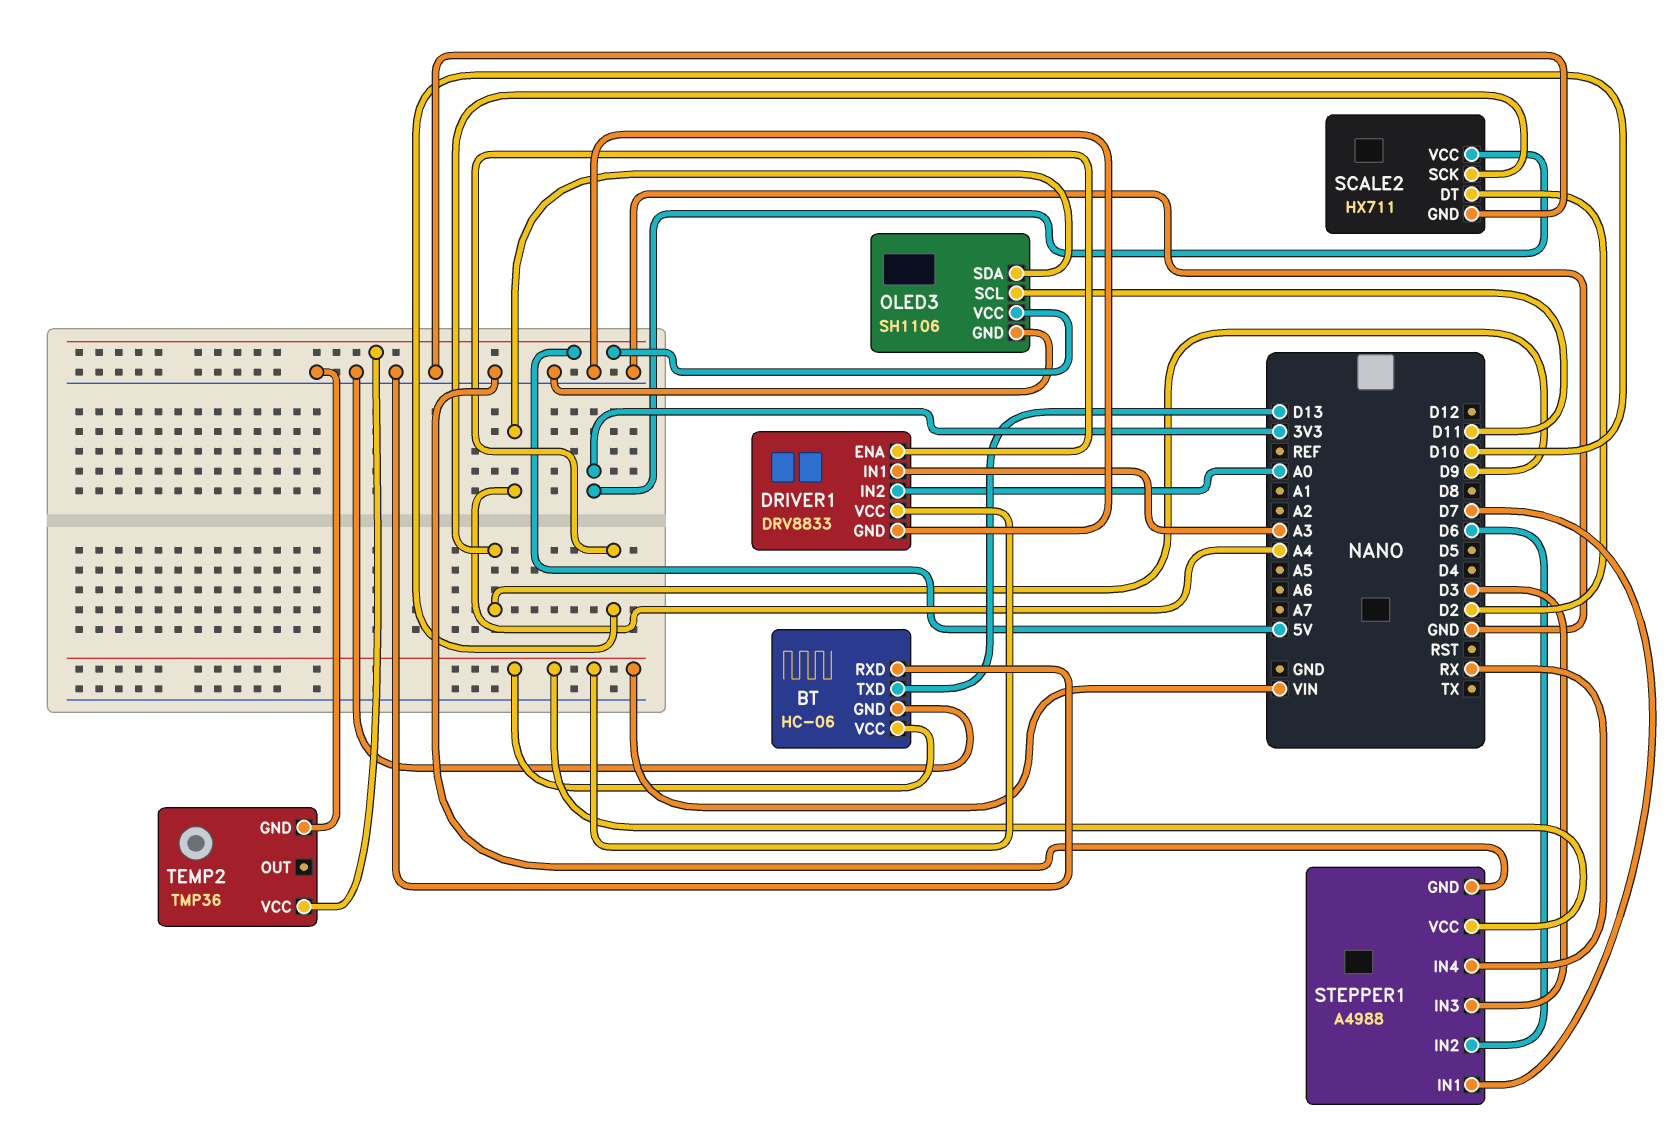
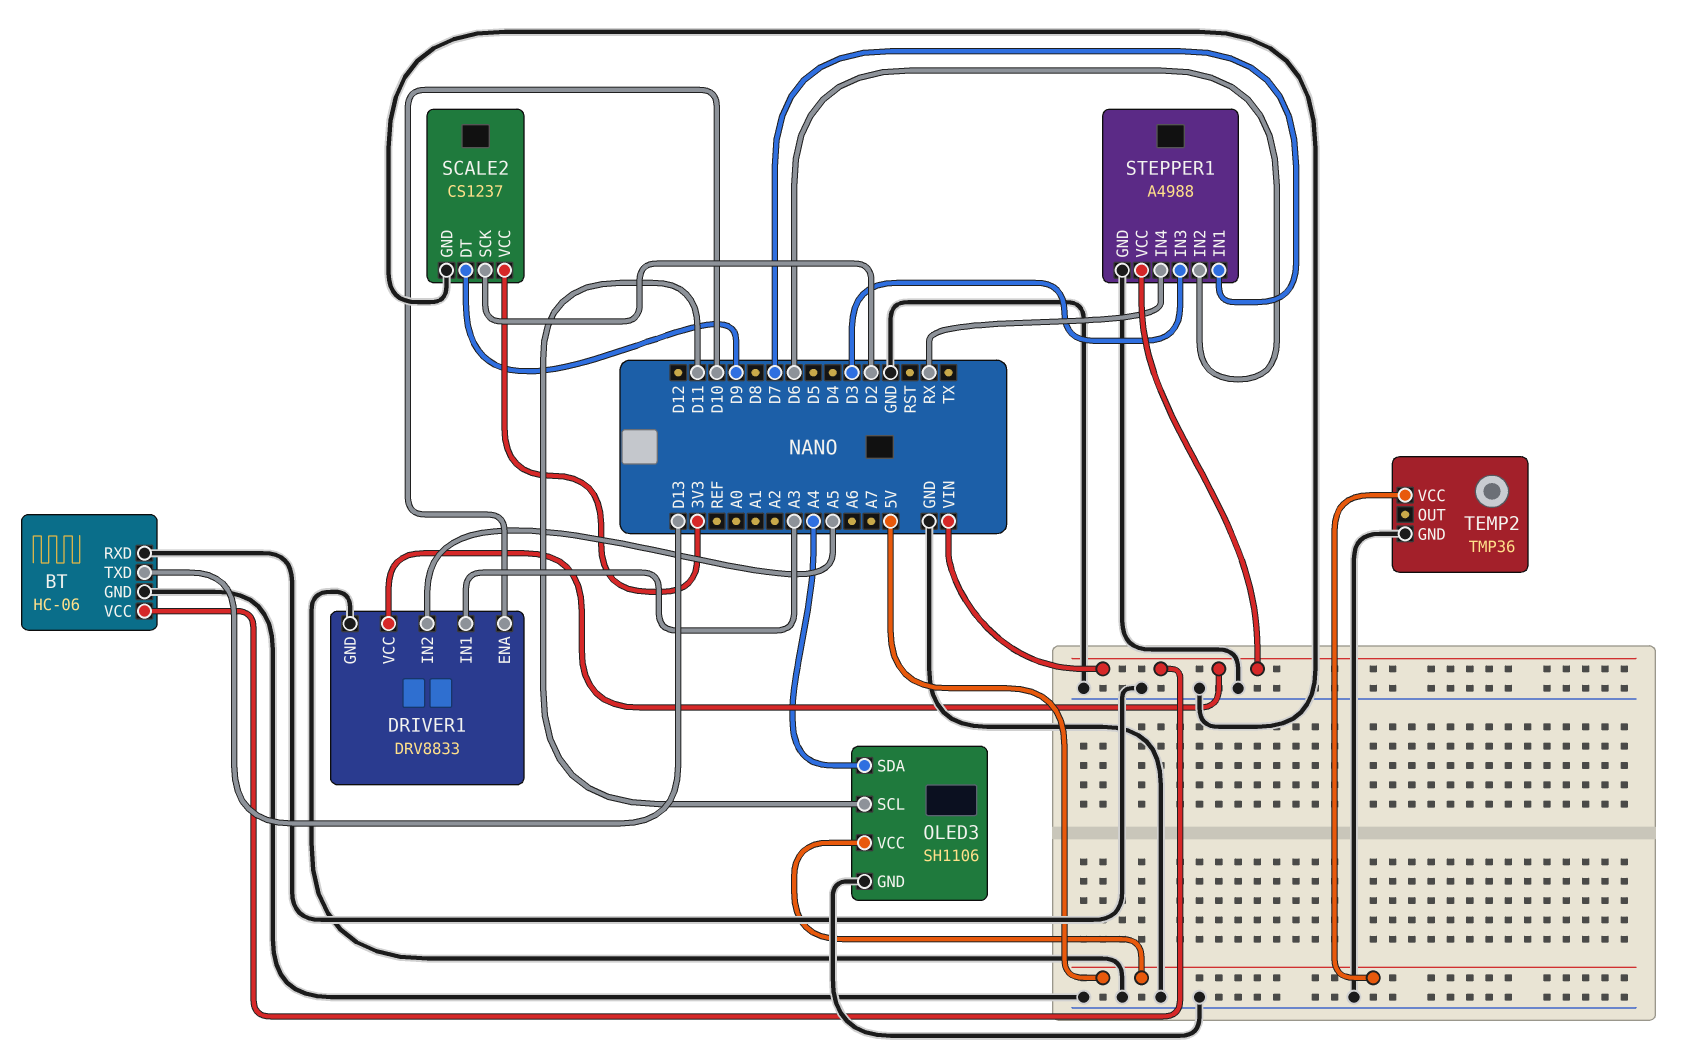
DRIVER1 pin IN2: A0 -> A5
SCALE2: HX711 -> CS1237
SCALE2 pin DT: D2 -> D9
SCALE2 pin SCK: D9 -> D2

